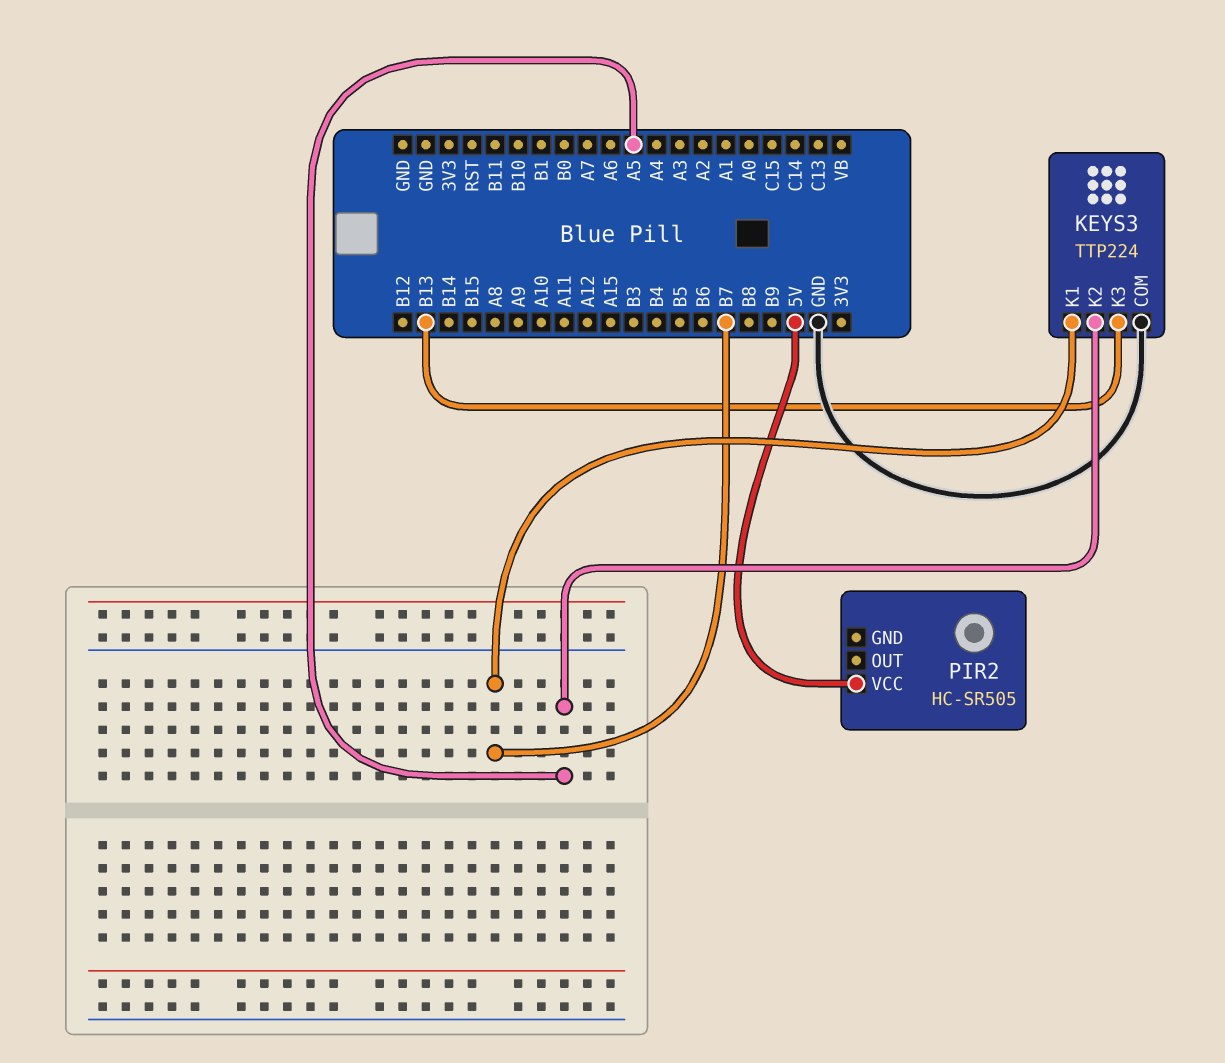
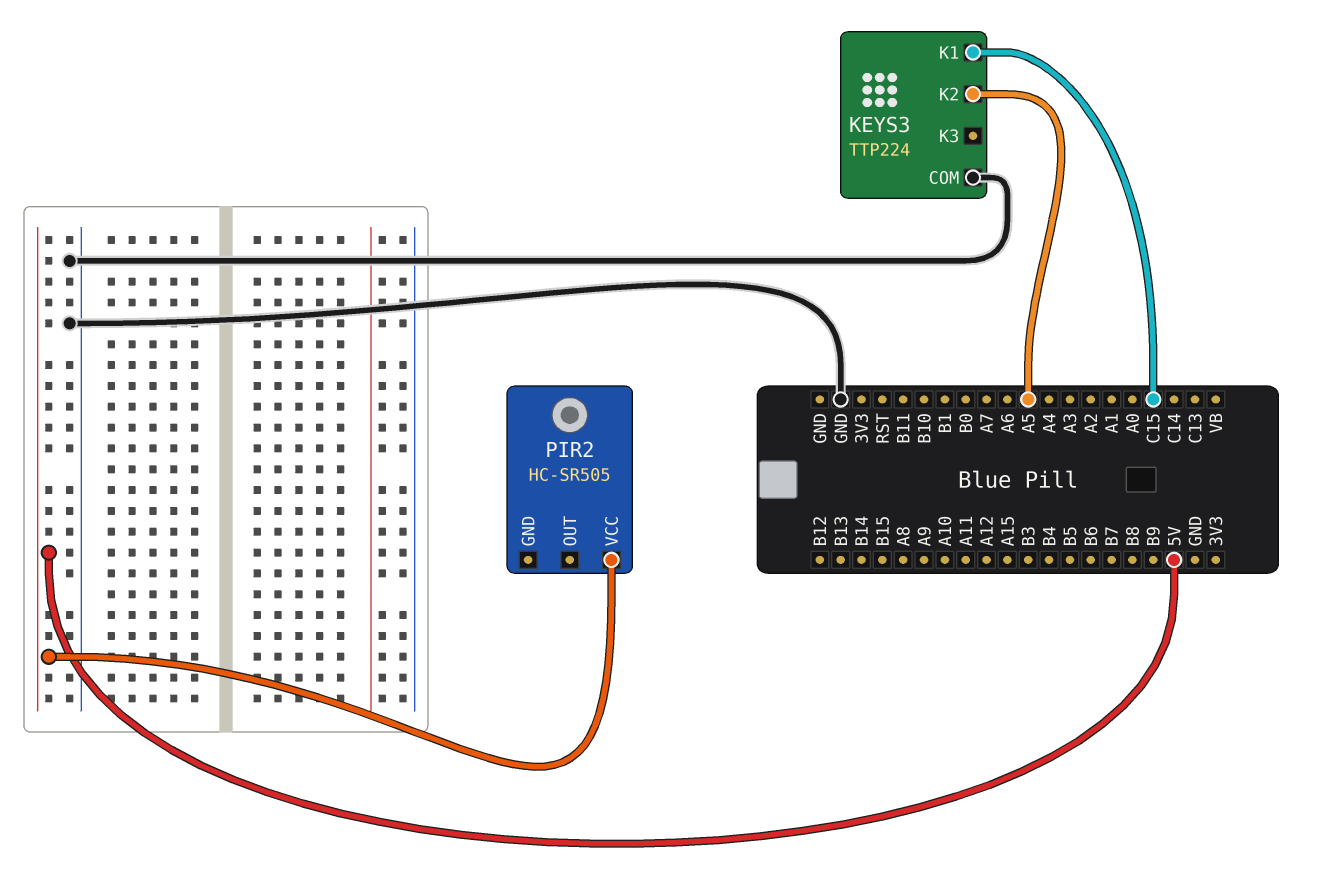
KEYS3 pin K1: B7 -> C15
KEYS3 pin K3: B13 -> none

